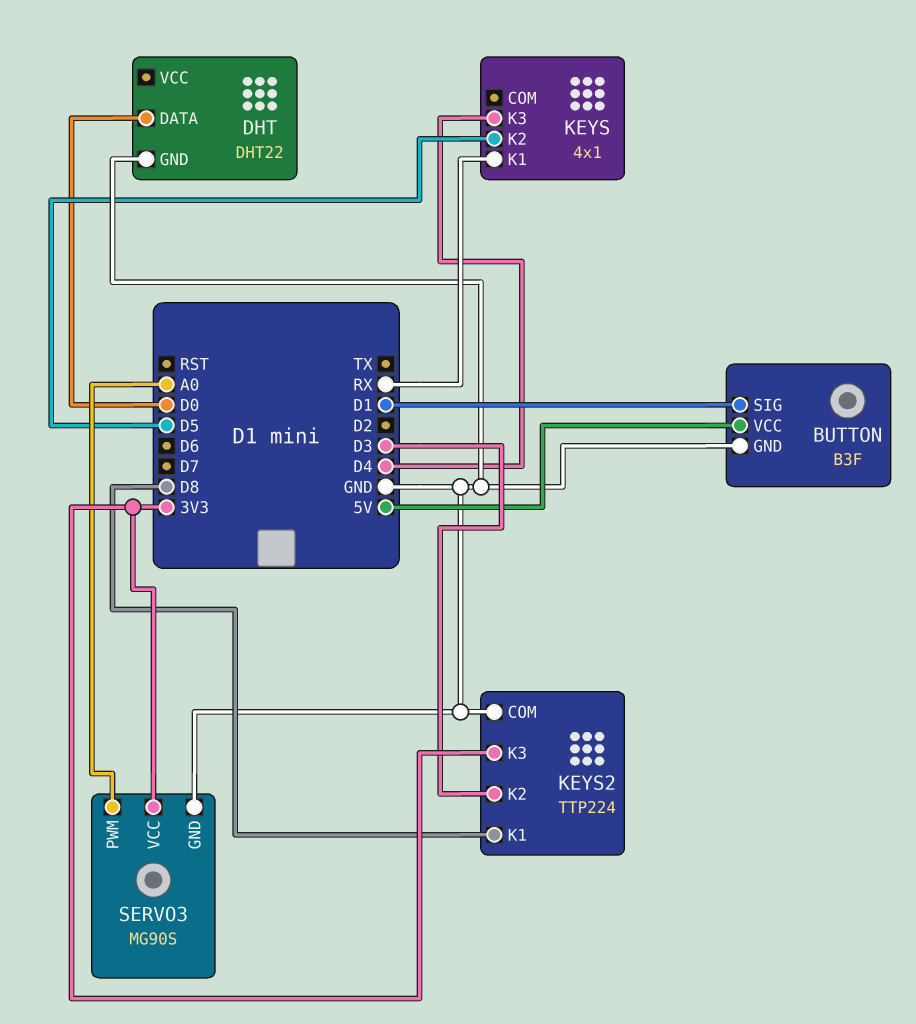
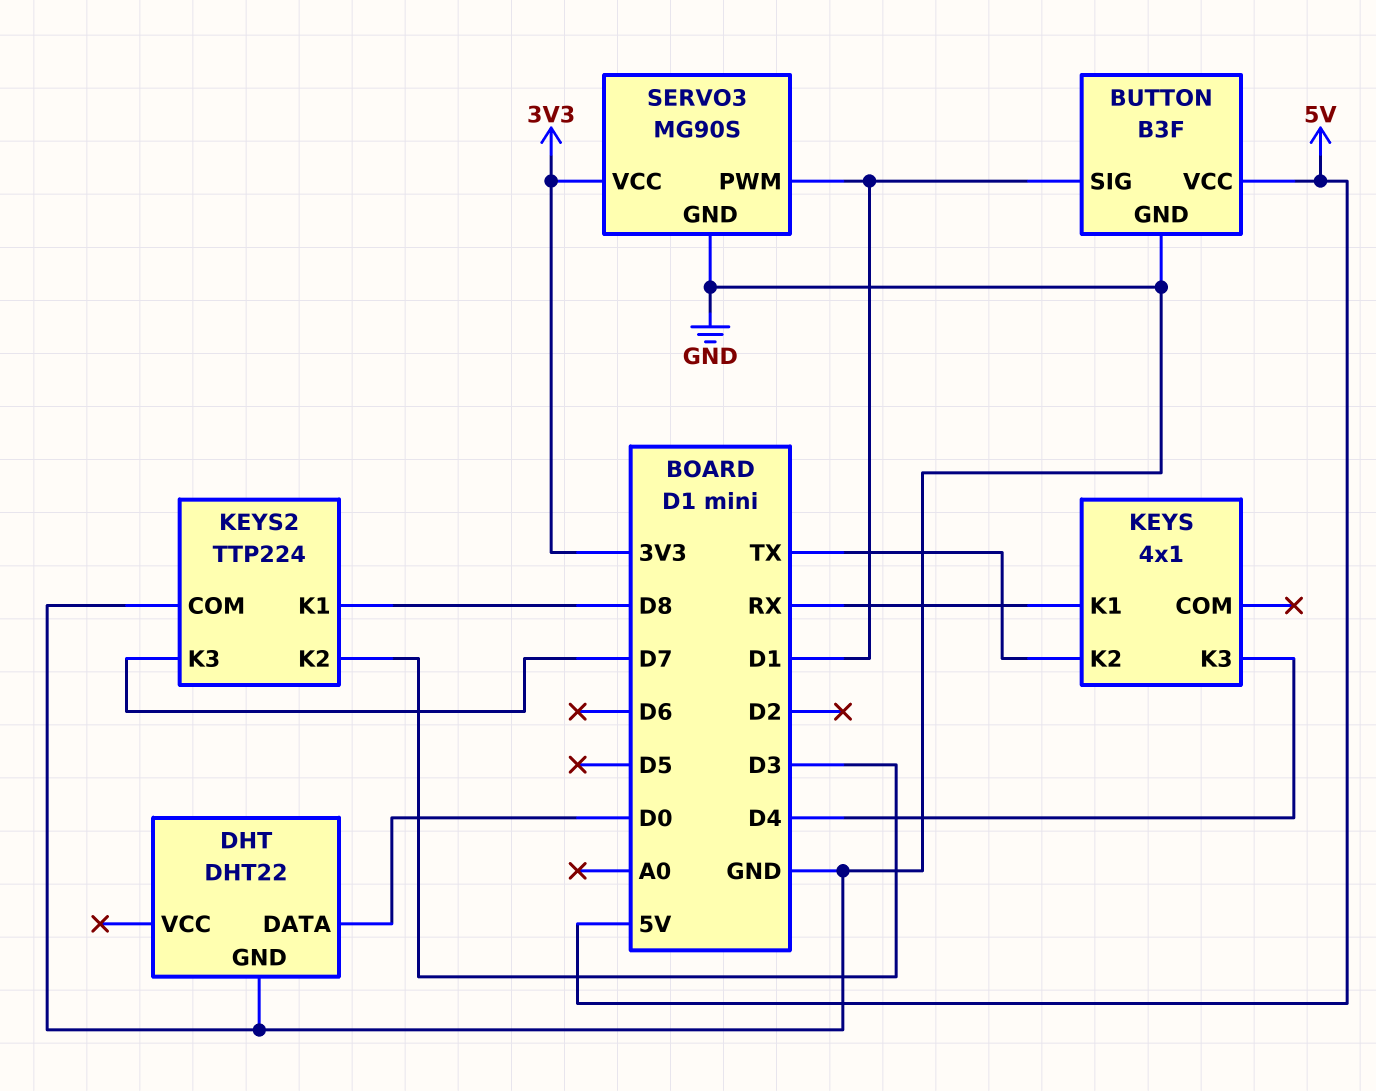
KEYS pin K2: D5 -> TX
KEYS2 pin K3: 3V3 -> D7
SERVO3 pin PWM: A0 -> D1

